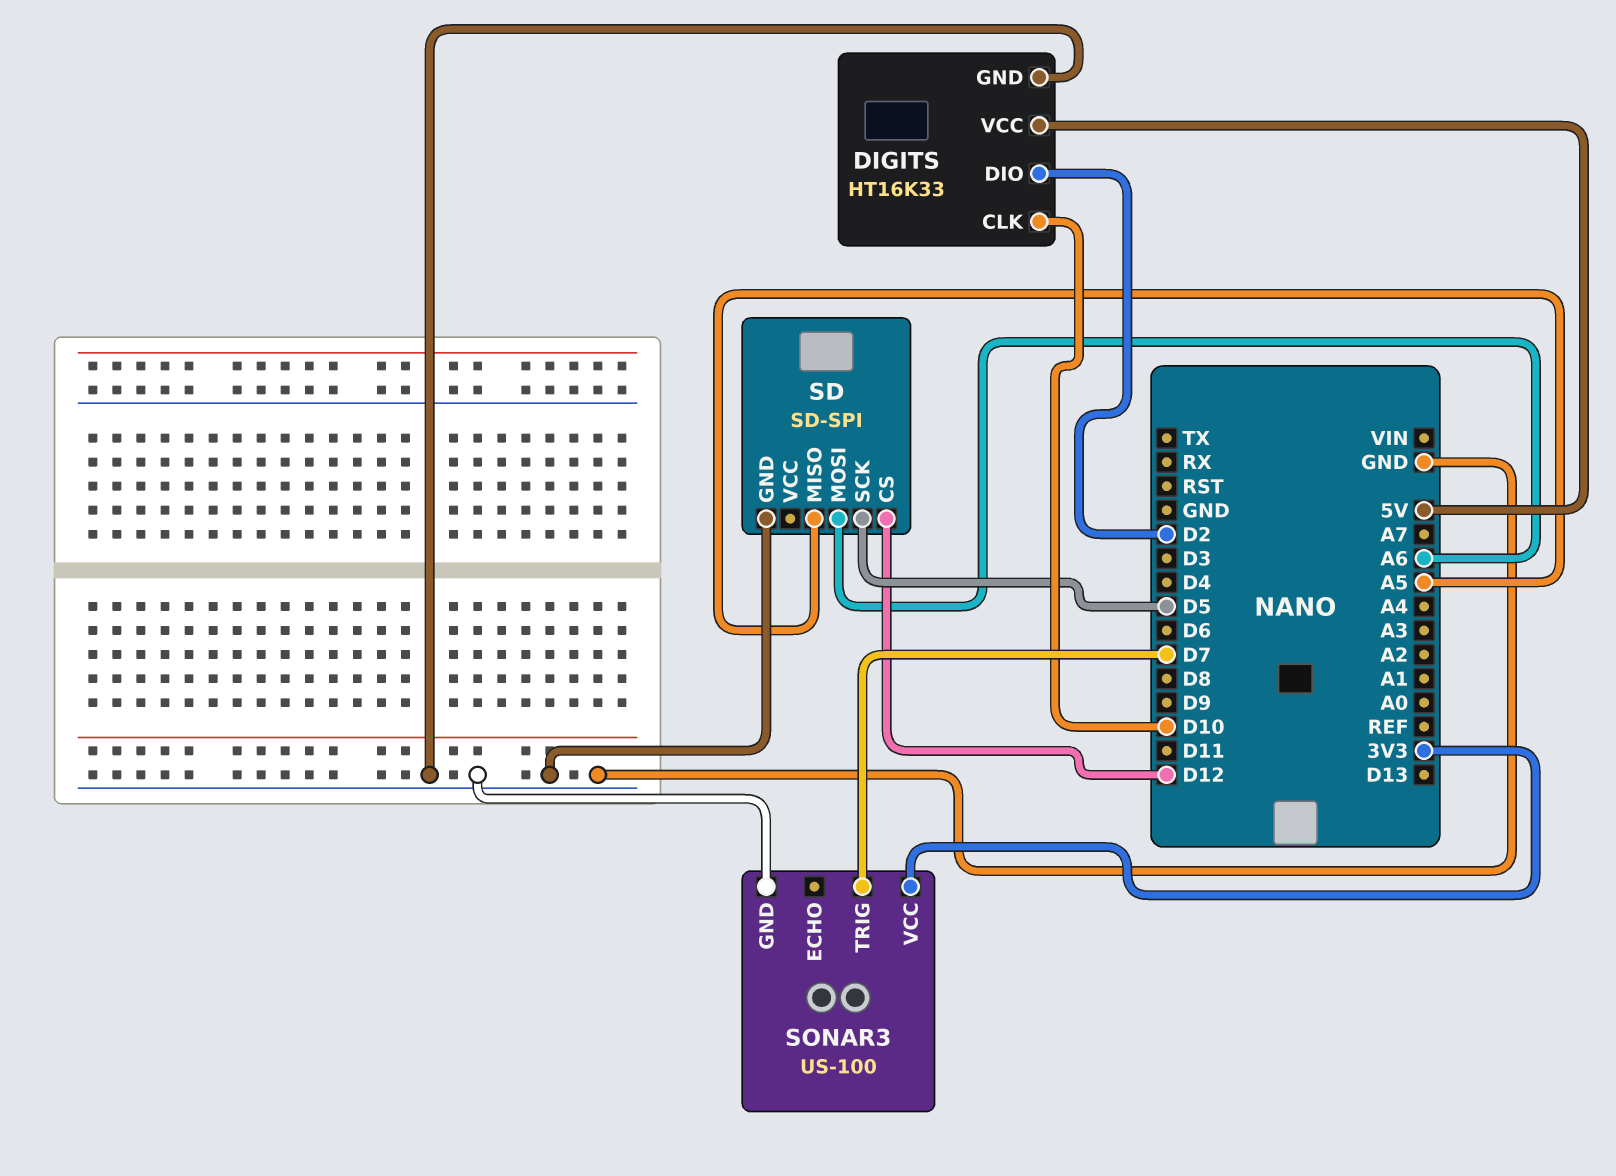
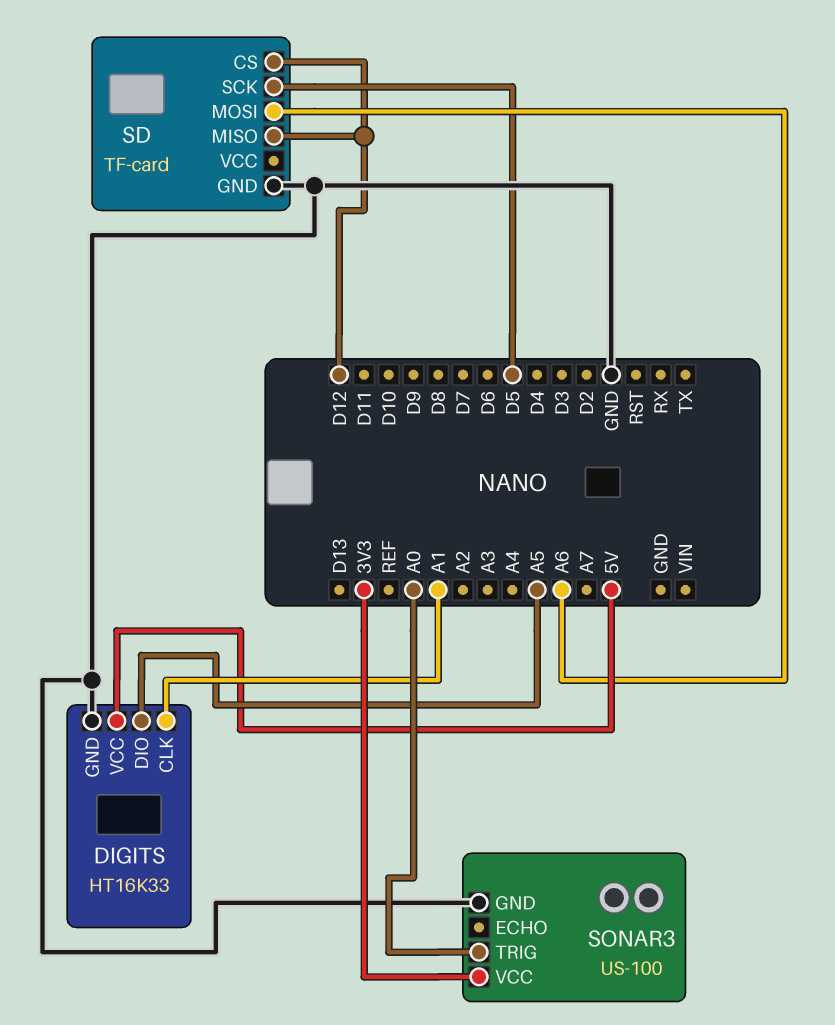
DIGITS pin CLK: D10 -> A1
DIGITS pin DIO: D2 -> A5
SD: SD-SPI -> TF-card
SD pin MISO: A5 -> D12
SONAR3 pin TRIG: D7 -> A0

